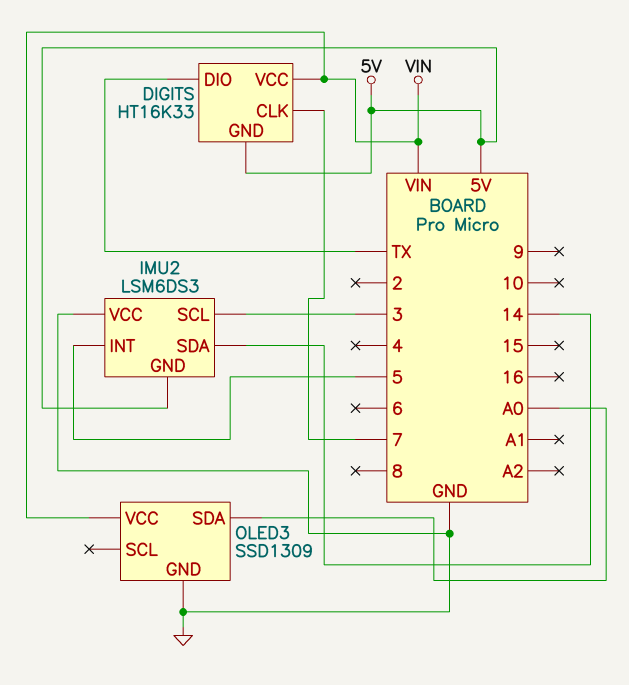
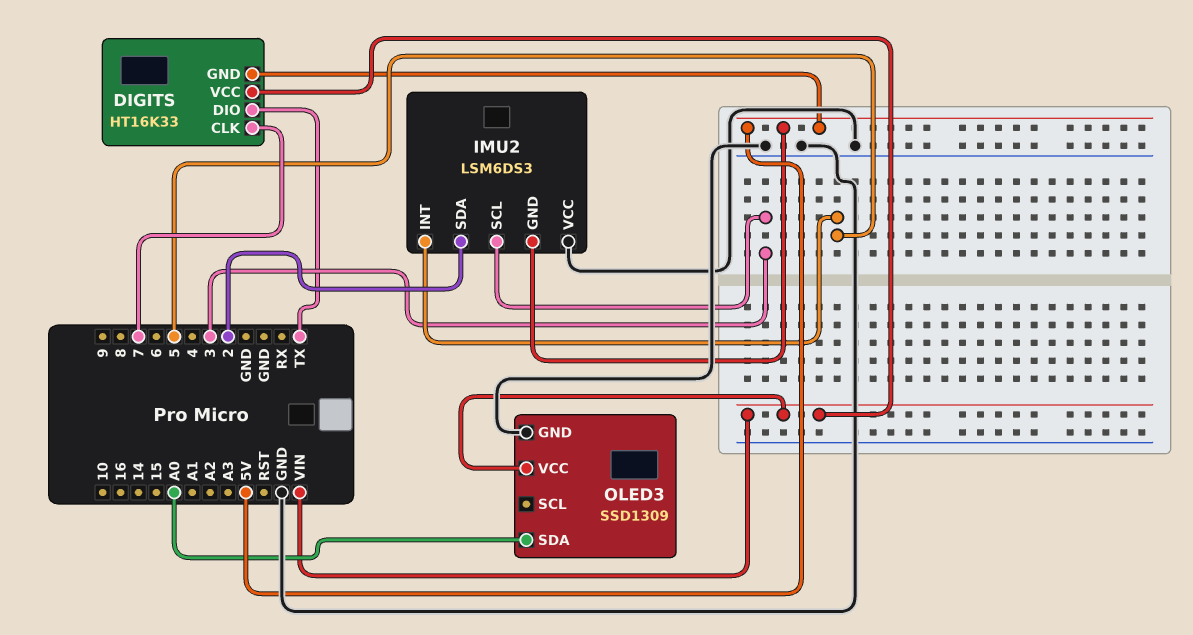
IMU2 pin SDA: 14 -> 2

